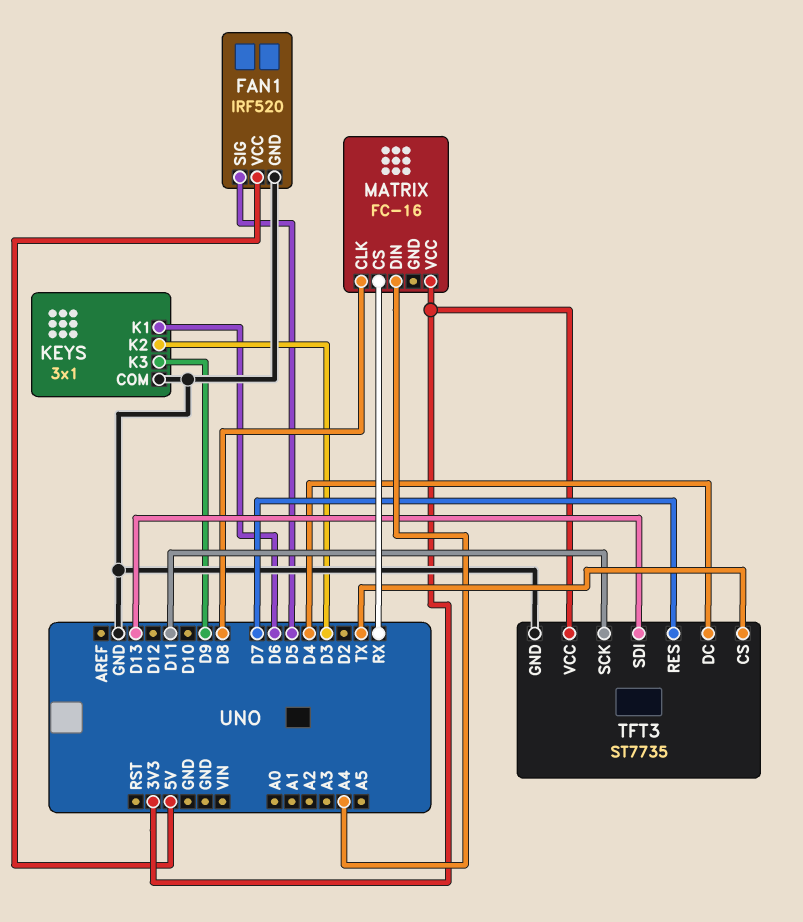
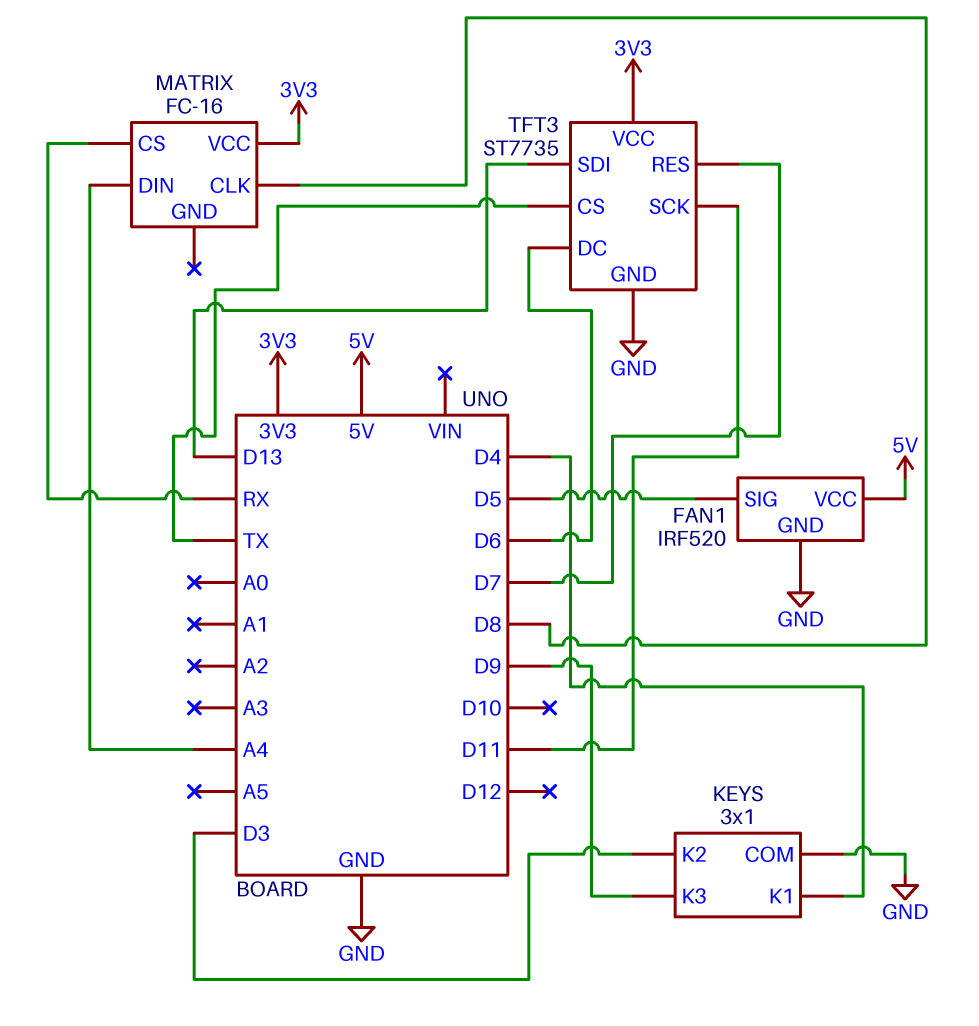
KEYS pin K1: D6 -> D4
TFT3 pin DC: D4 -> D6

